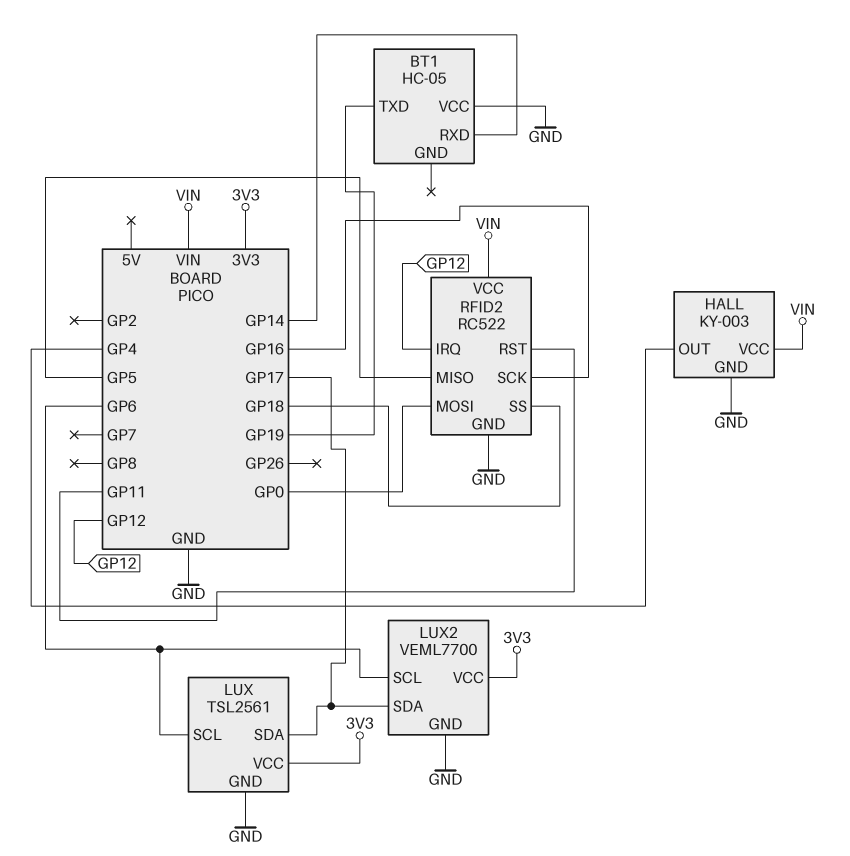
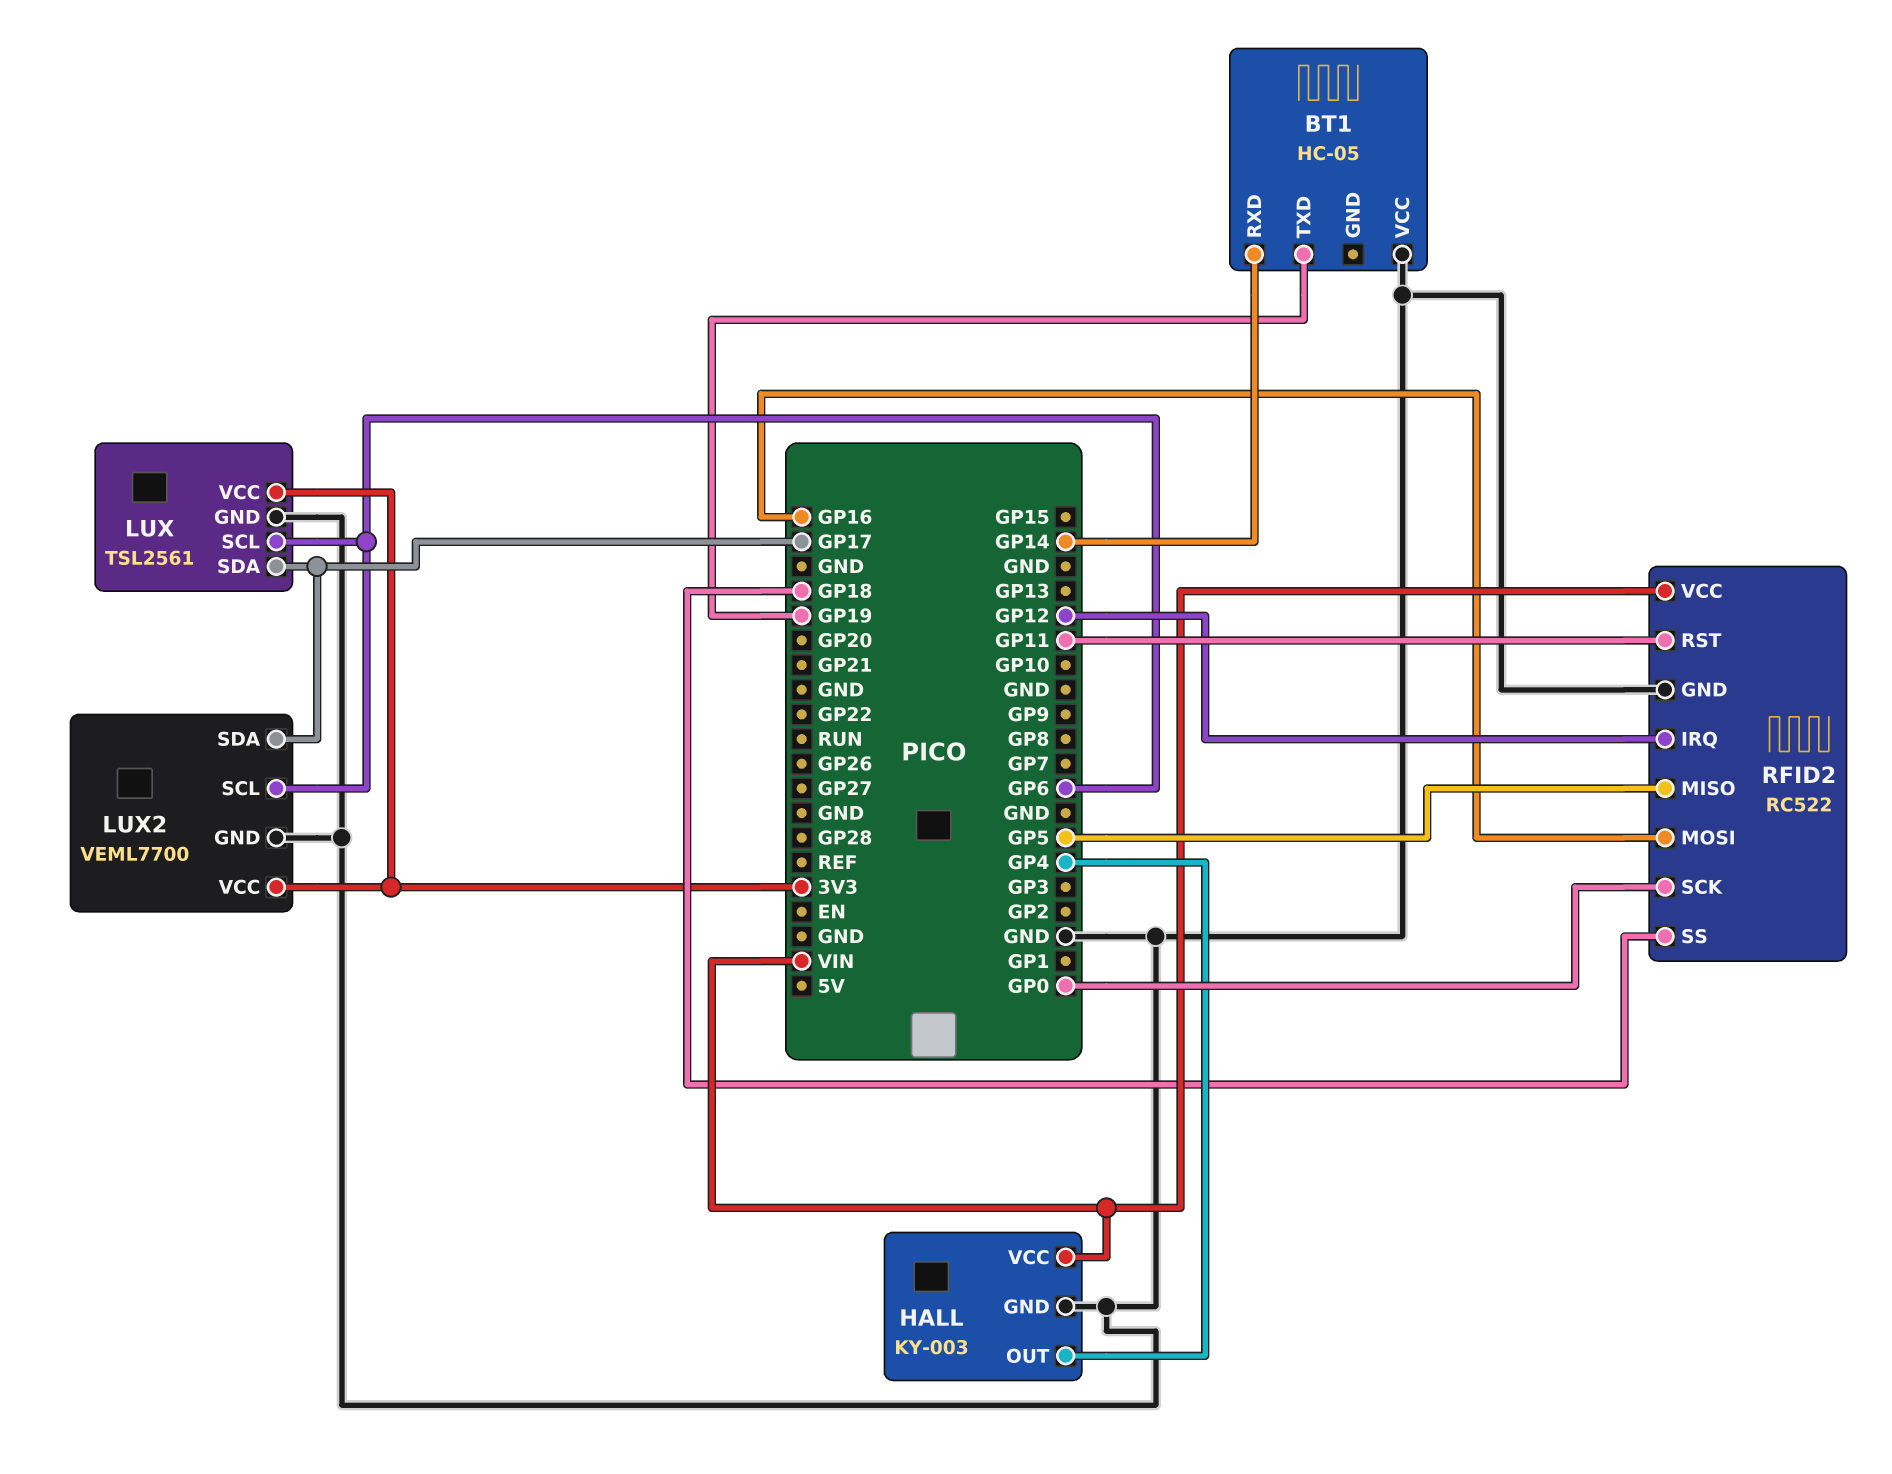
RFID2 pin MOSI: GP0 -> GP16
RFID2 pin SCK: GP16 -> GP0

